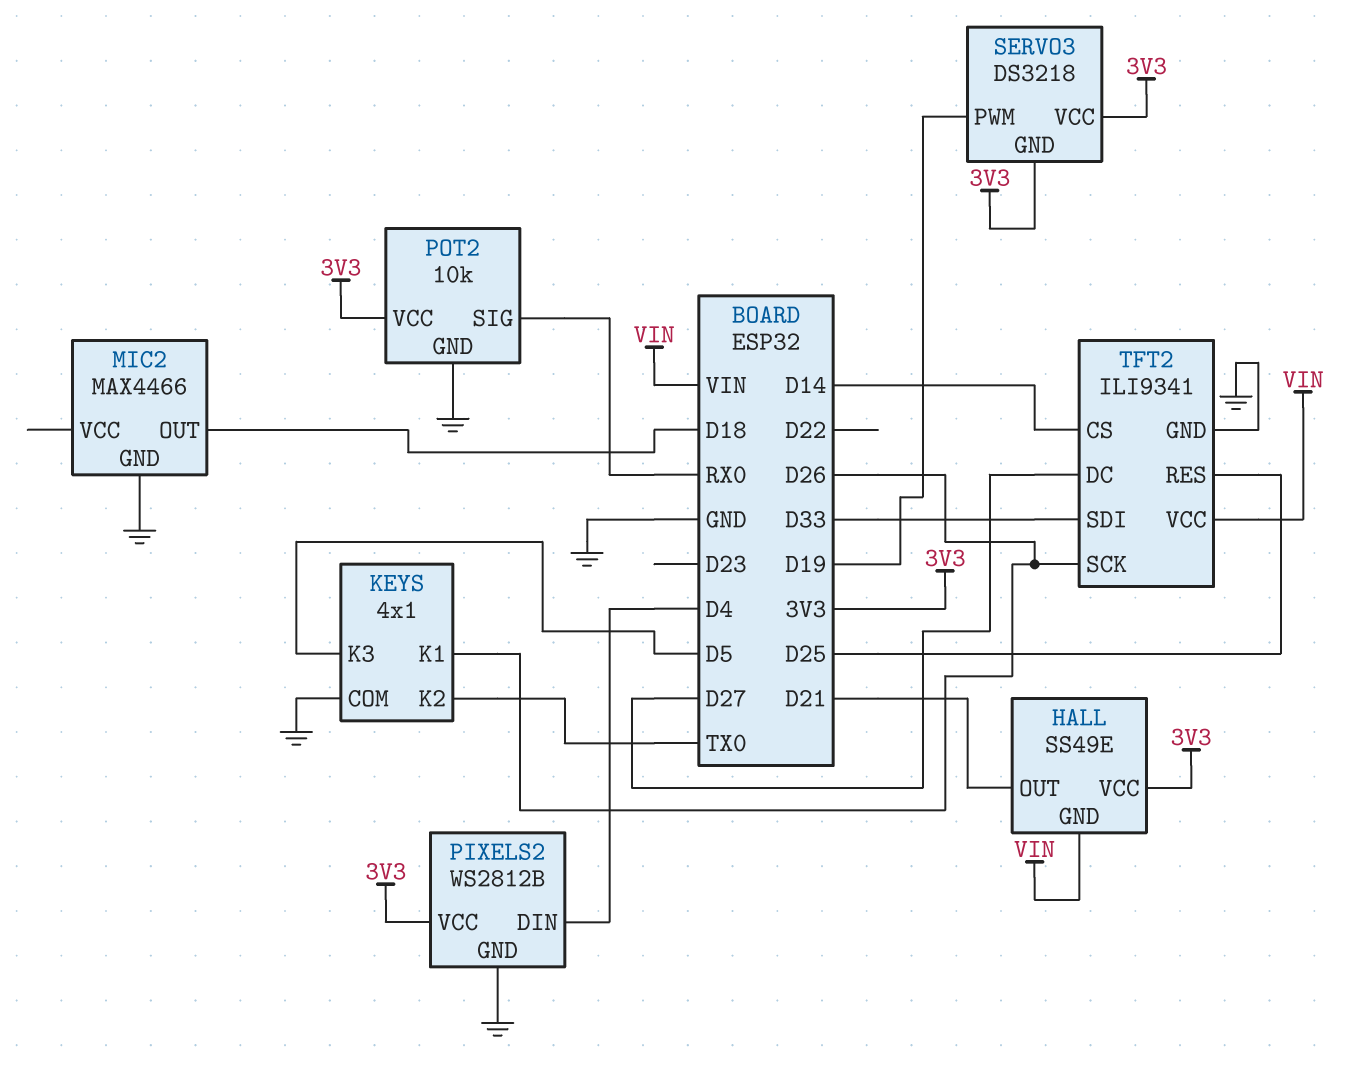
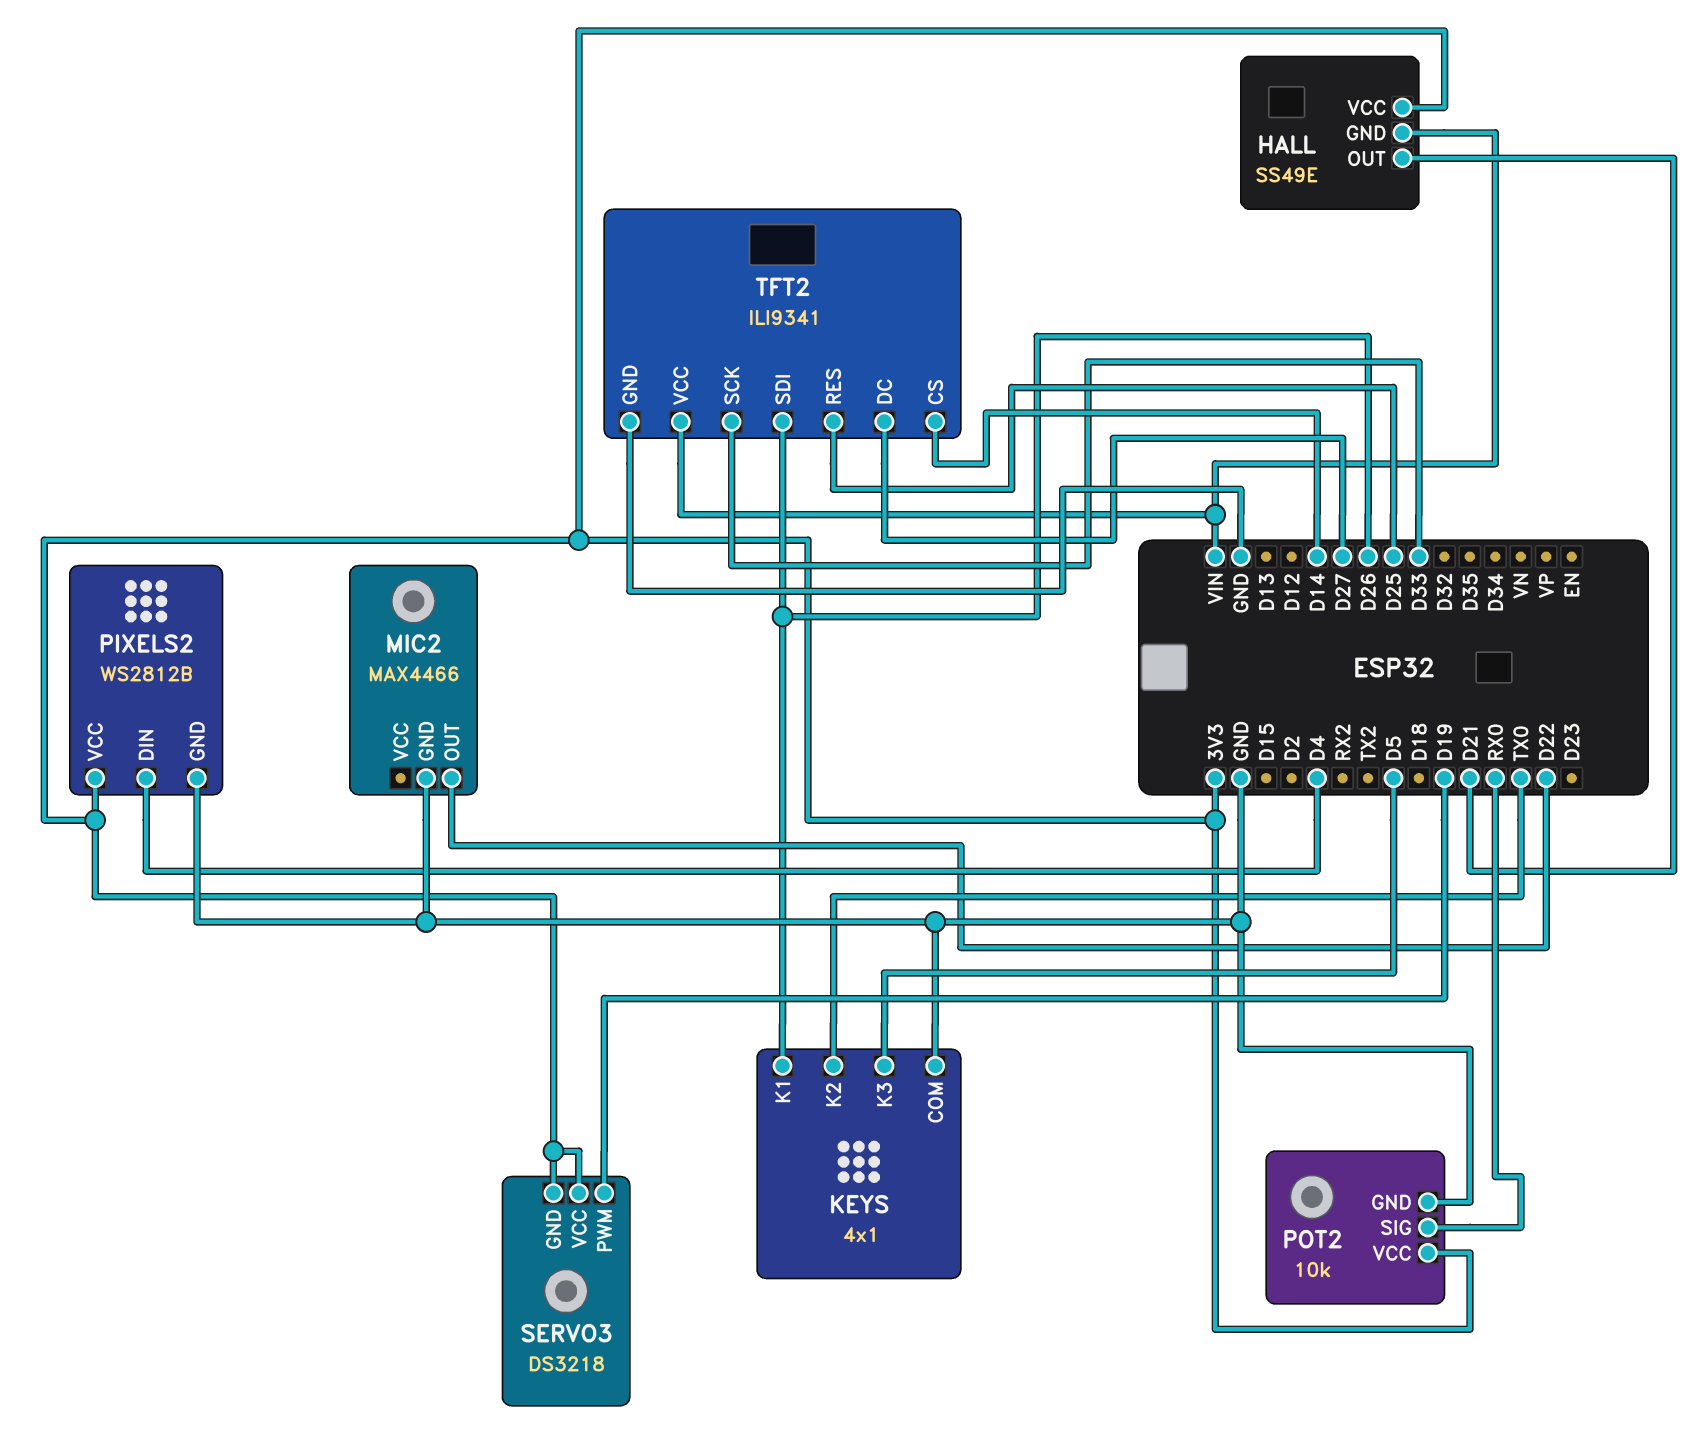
MIC2 pin OUT: D18 -> D22
TFT2 pin SCK: D26 -> D33
TFT2 pin SDI: D33 -> D26

